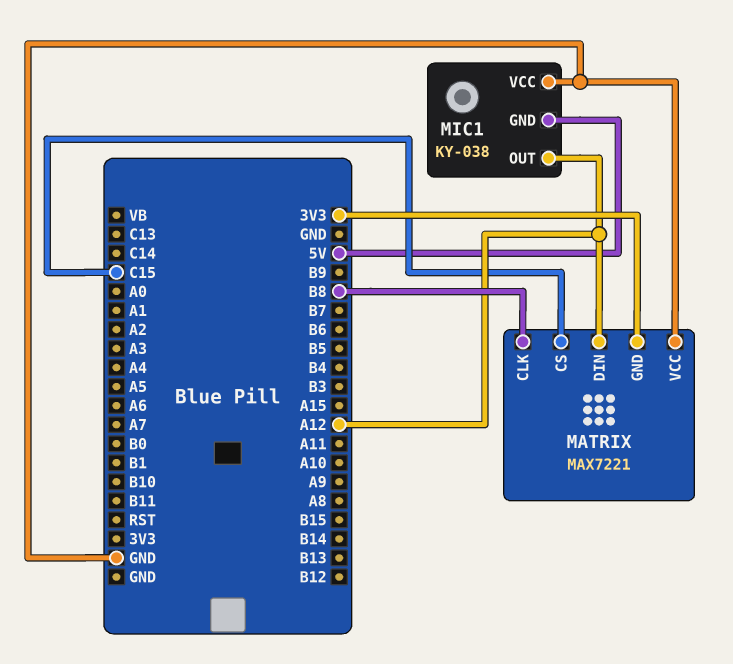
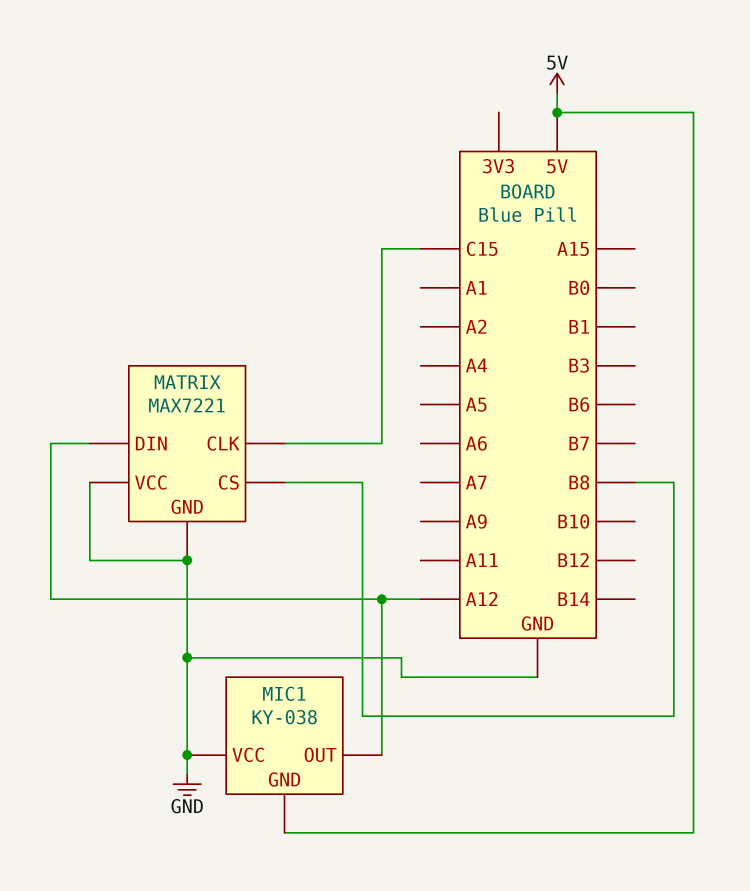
MATRIX pin CLK: B8 -> C15
MATRIX pin CS: C15 -> B8
MATRIX pin GND: 3V3 -> GND

